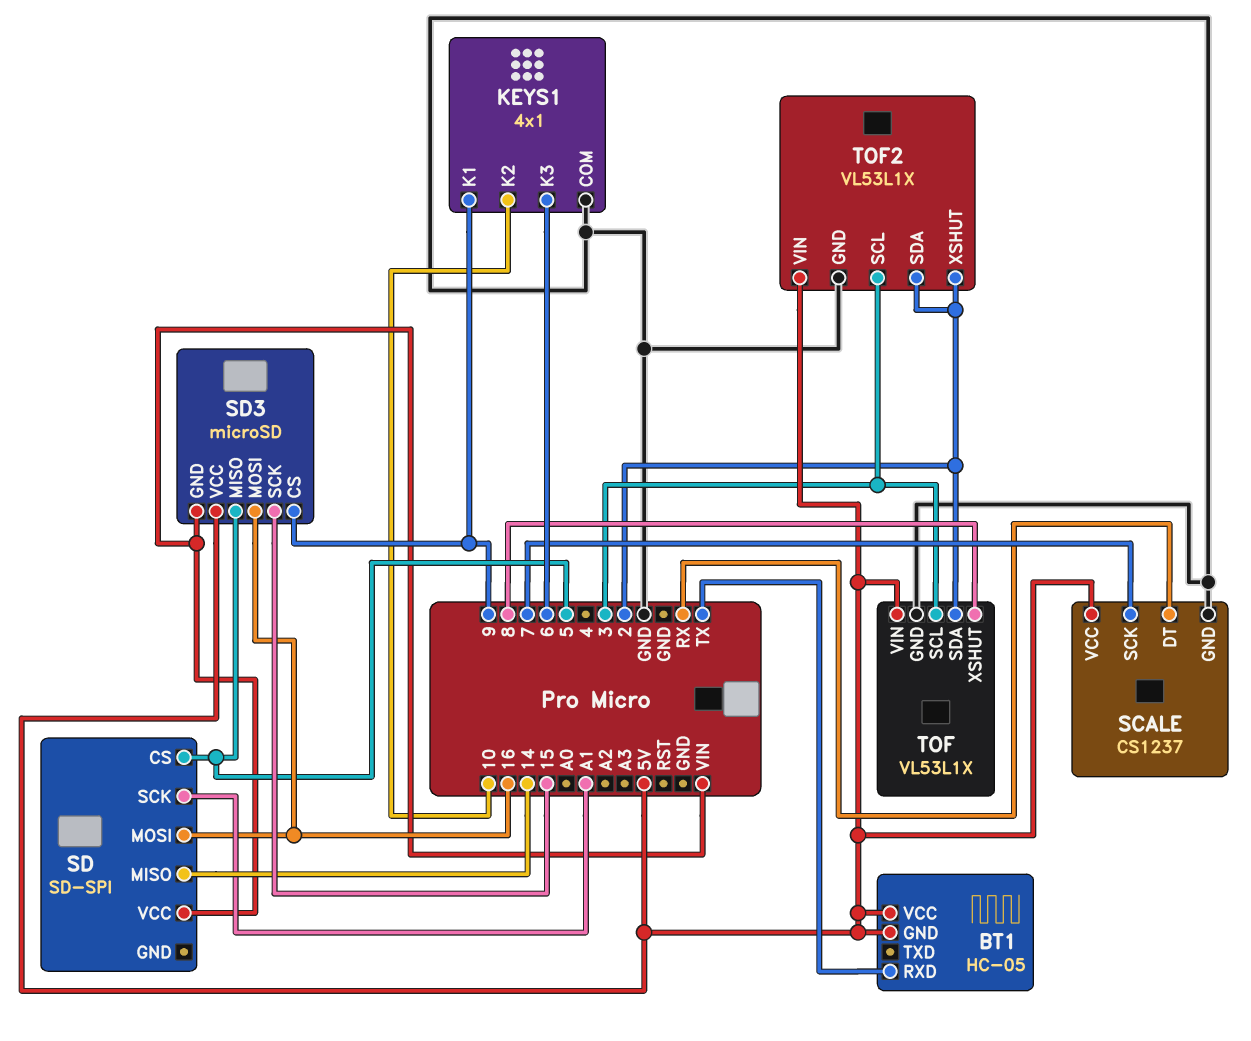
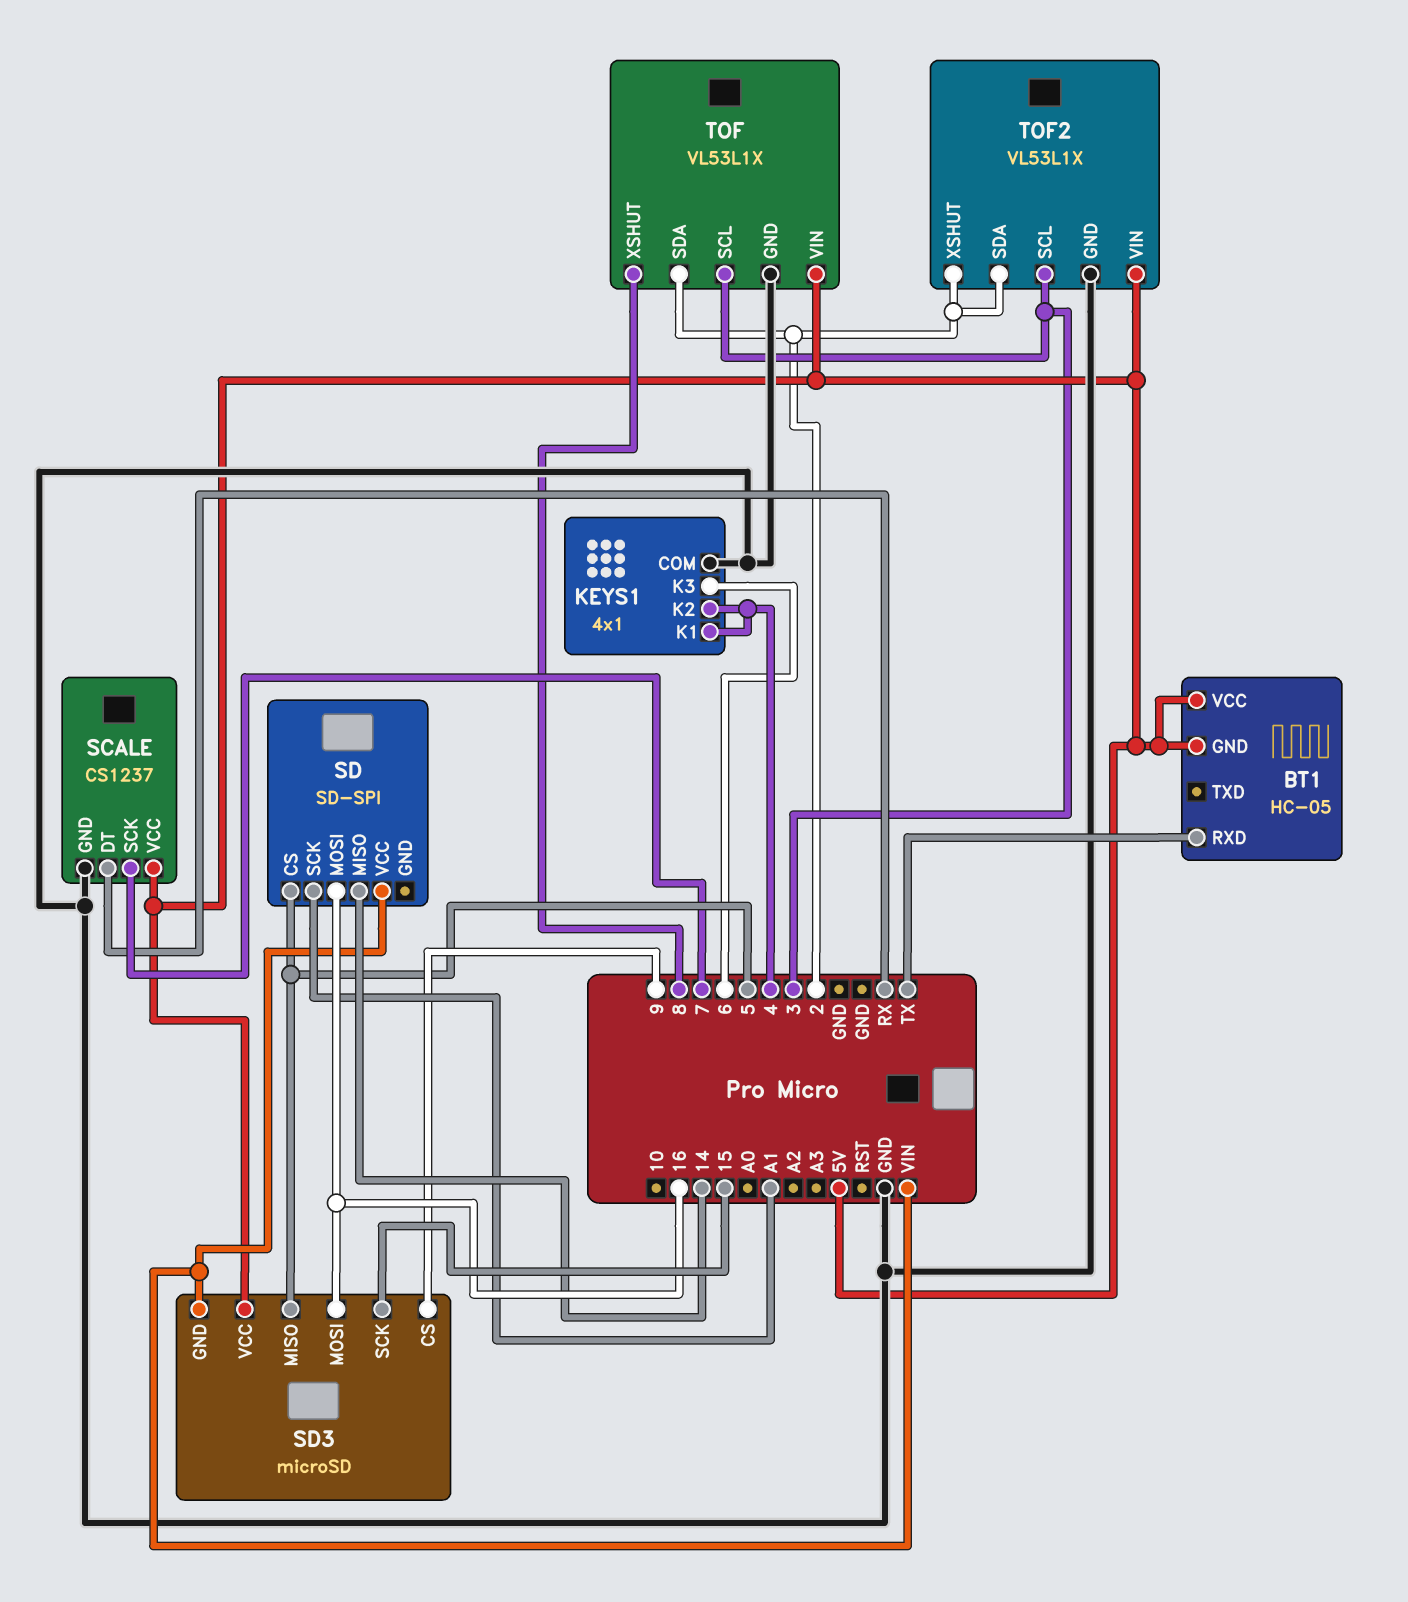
KEYS1 pin K1: 9 -> 4
KEYS1 pin K2: 10 -> 4

